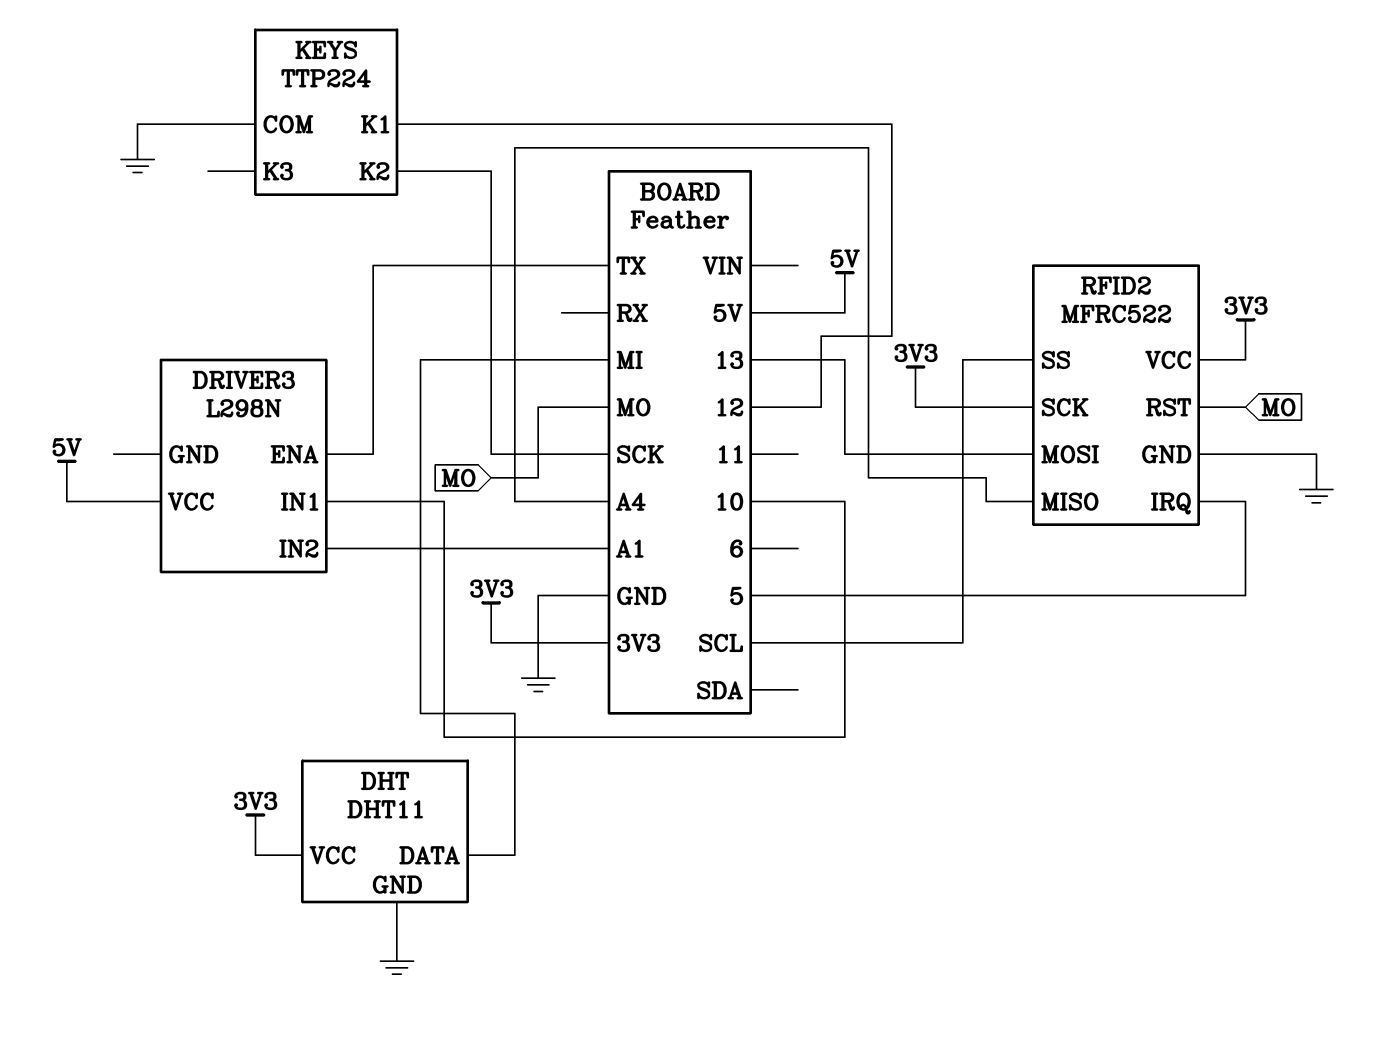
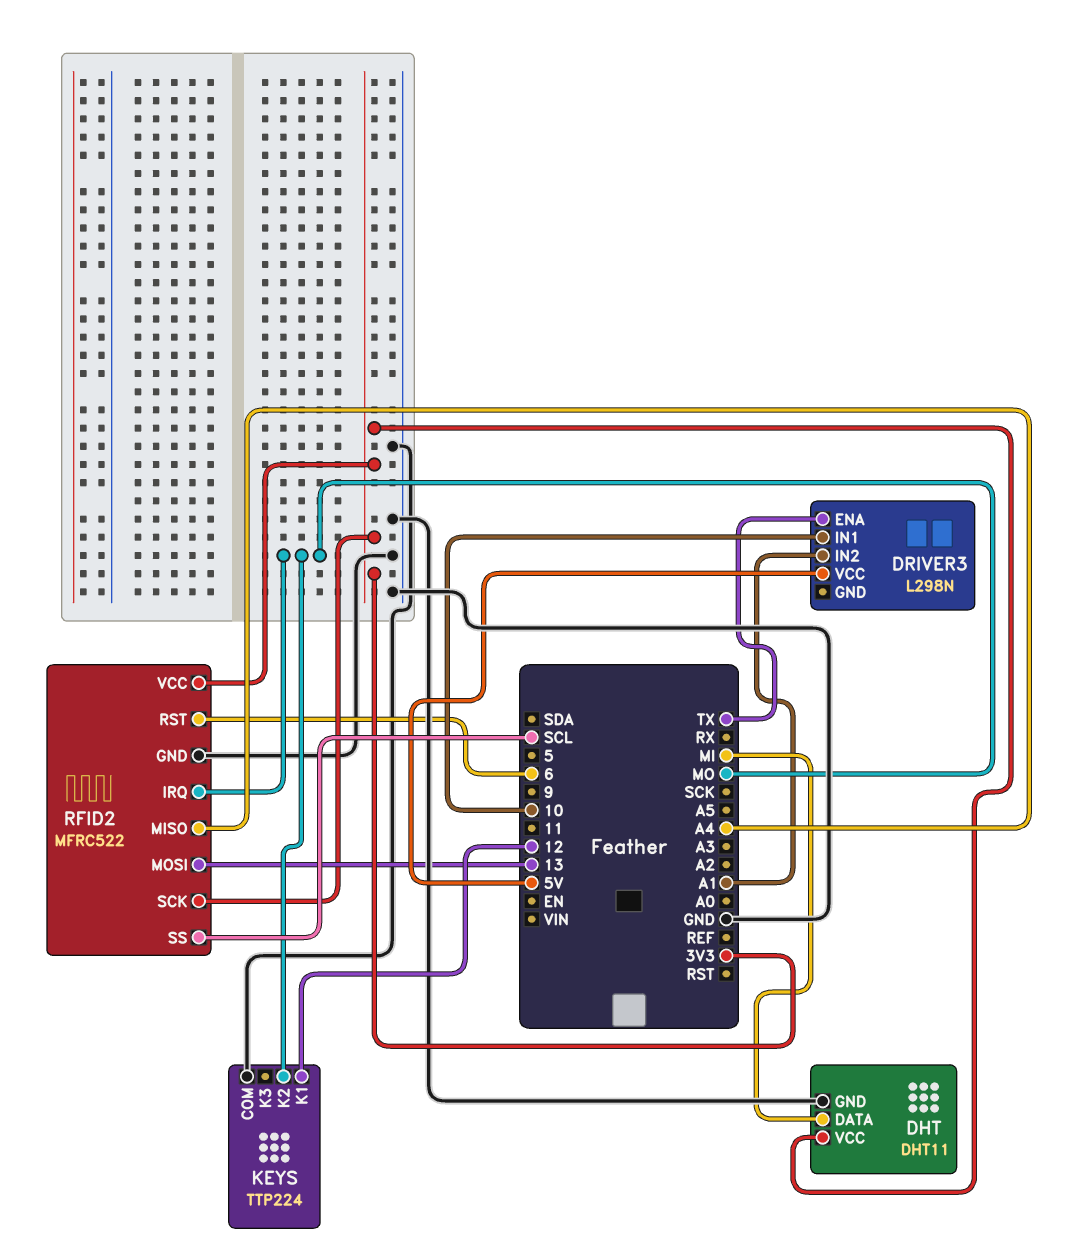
KEYS pin K2: SCK -> MO
RFID2 pin IRQ: 5 -> MO
RFID2 pin RST: MO -> 6

